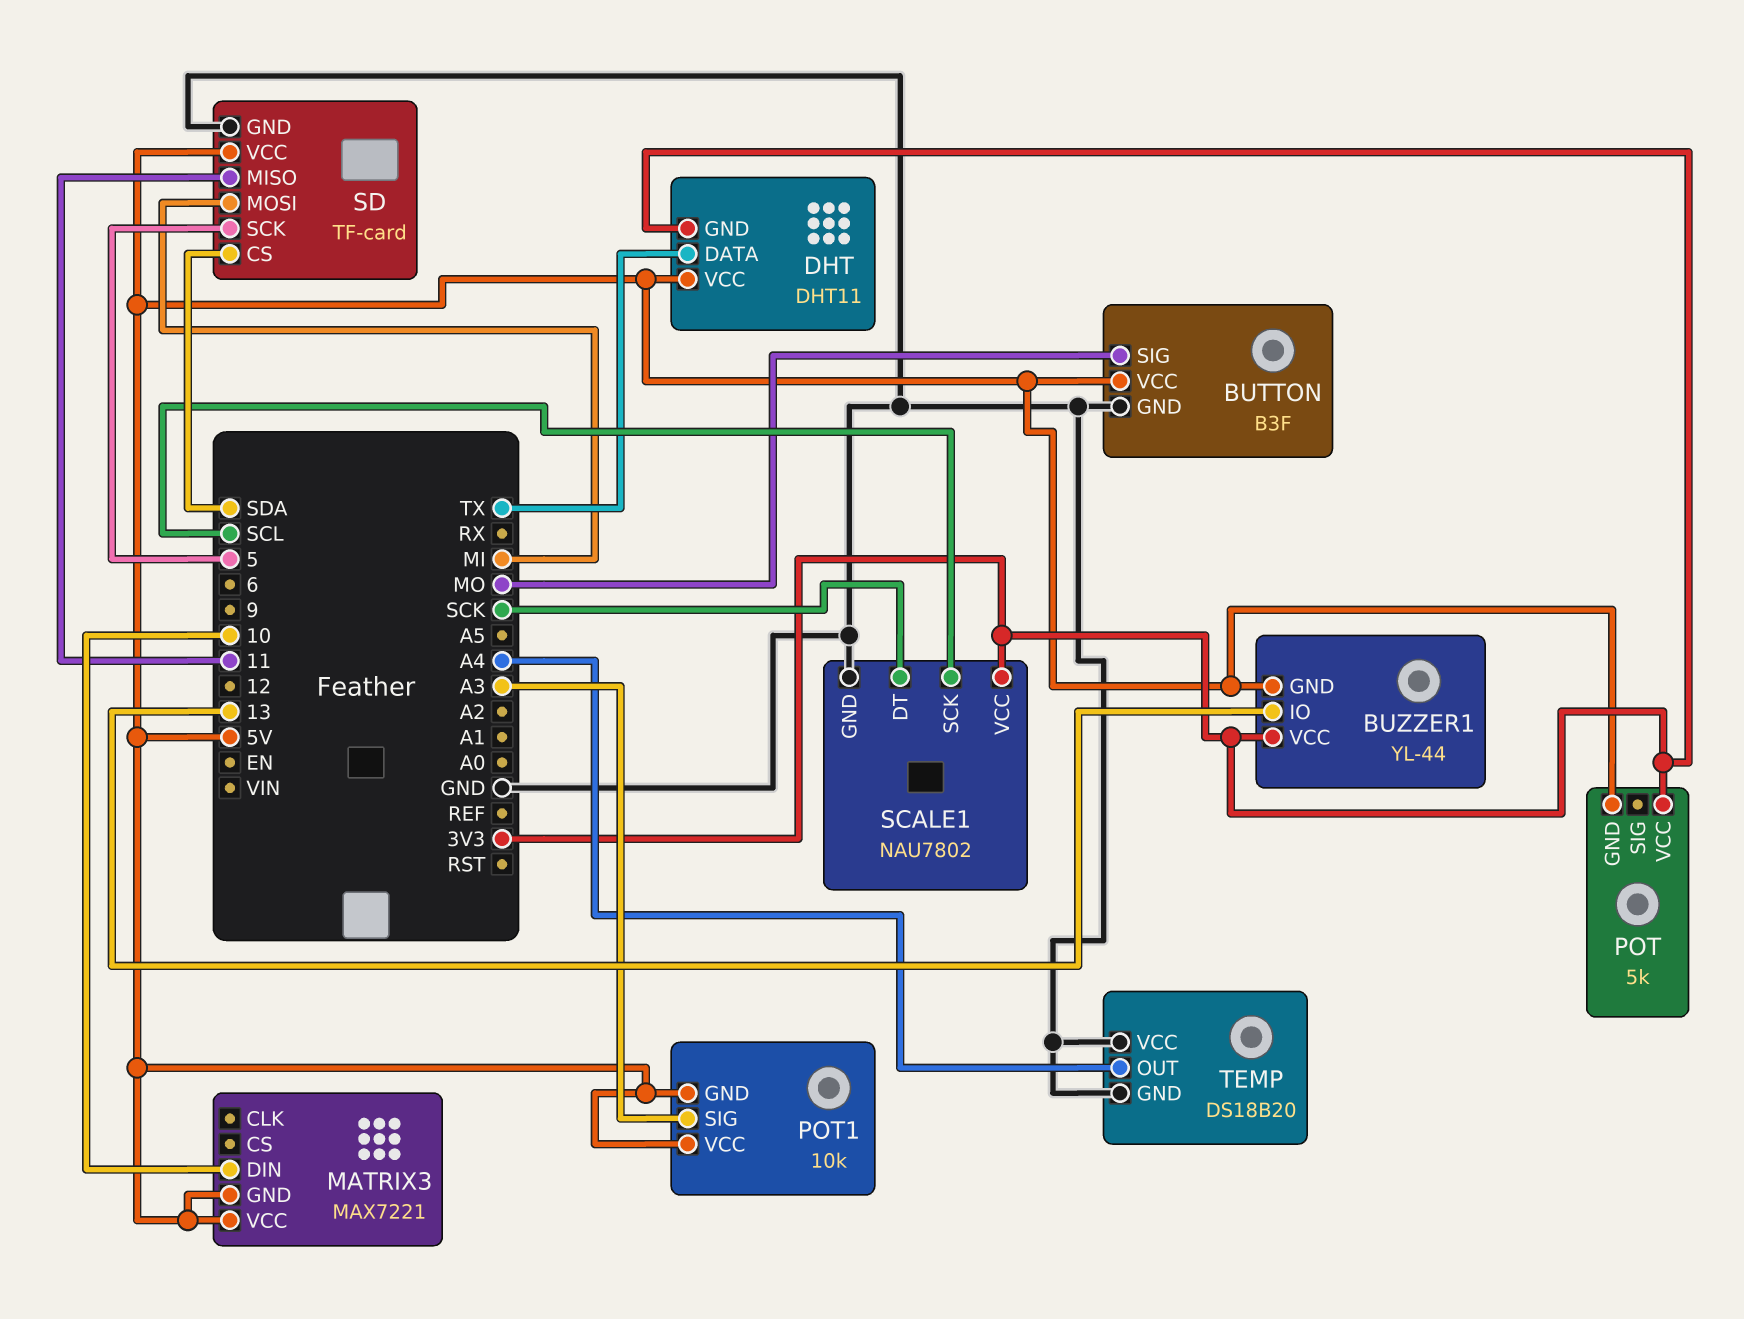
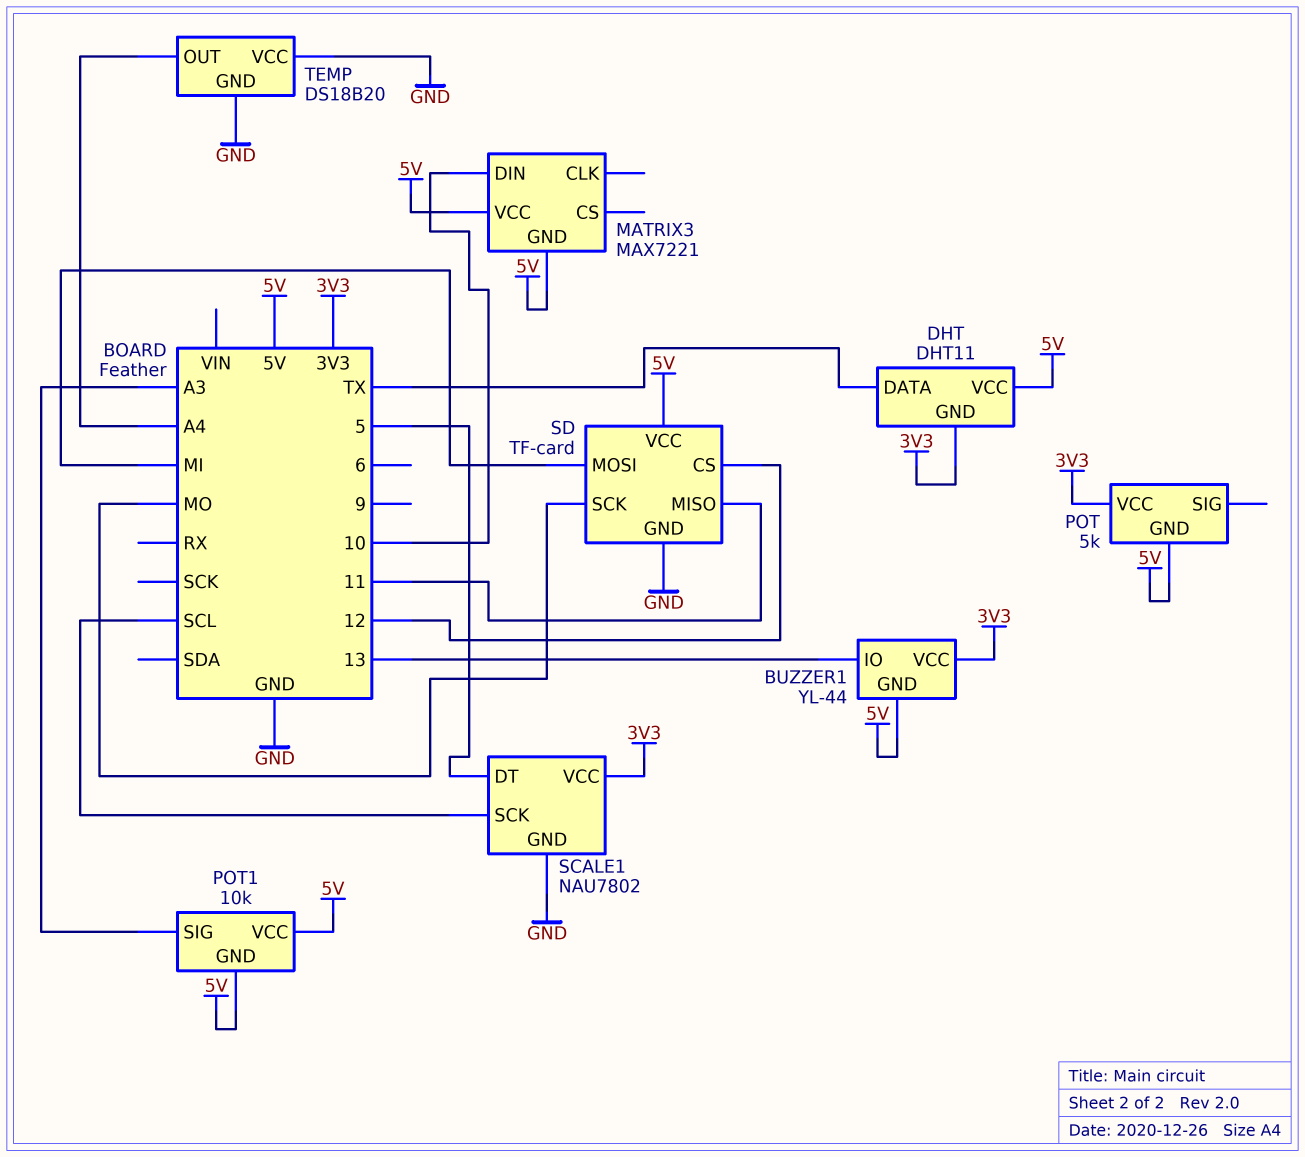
BUTTON: B3F -> none
BUTTON pin GND: GND -> none
BUTTON pin SIG: MO -> none
BUTTON pin VCC: 5V -> none
SCALE1 pin DT: SCK -> 5
SD pin CS: SDA -> 12
SD pin SCK: 5 -> MO

